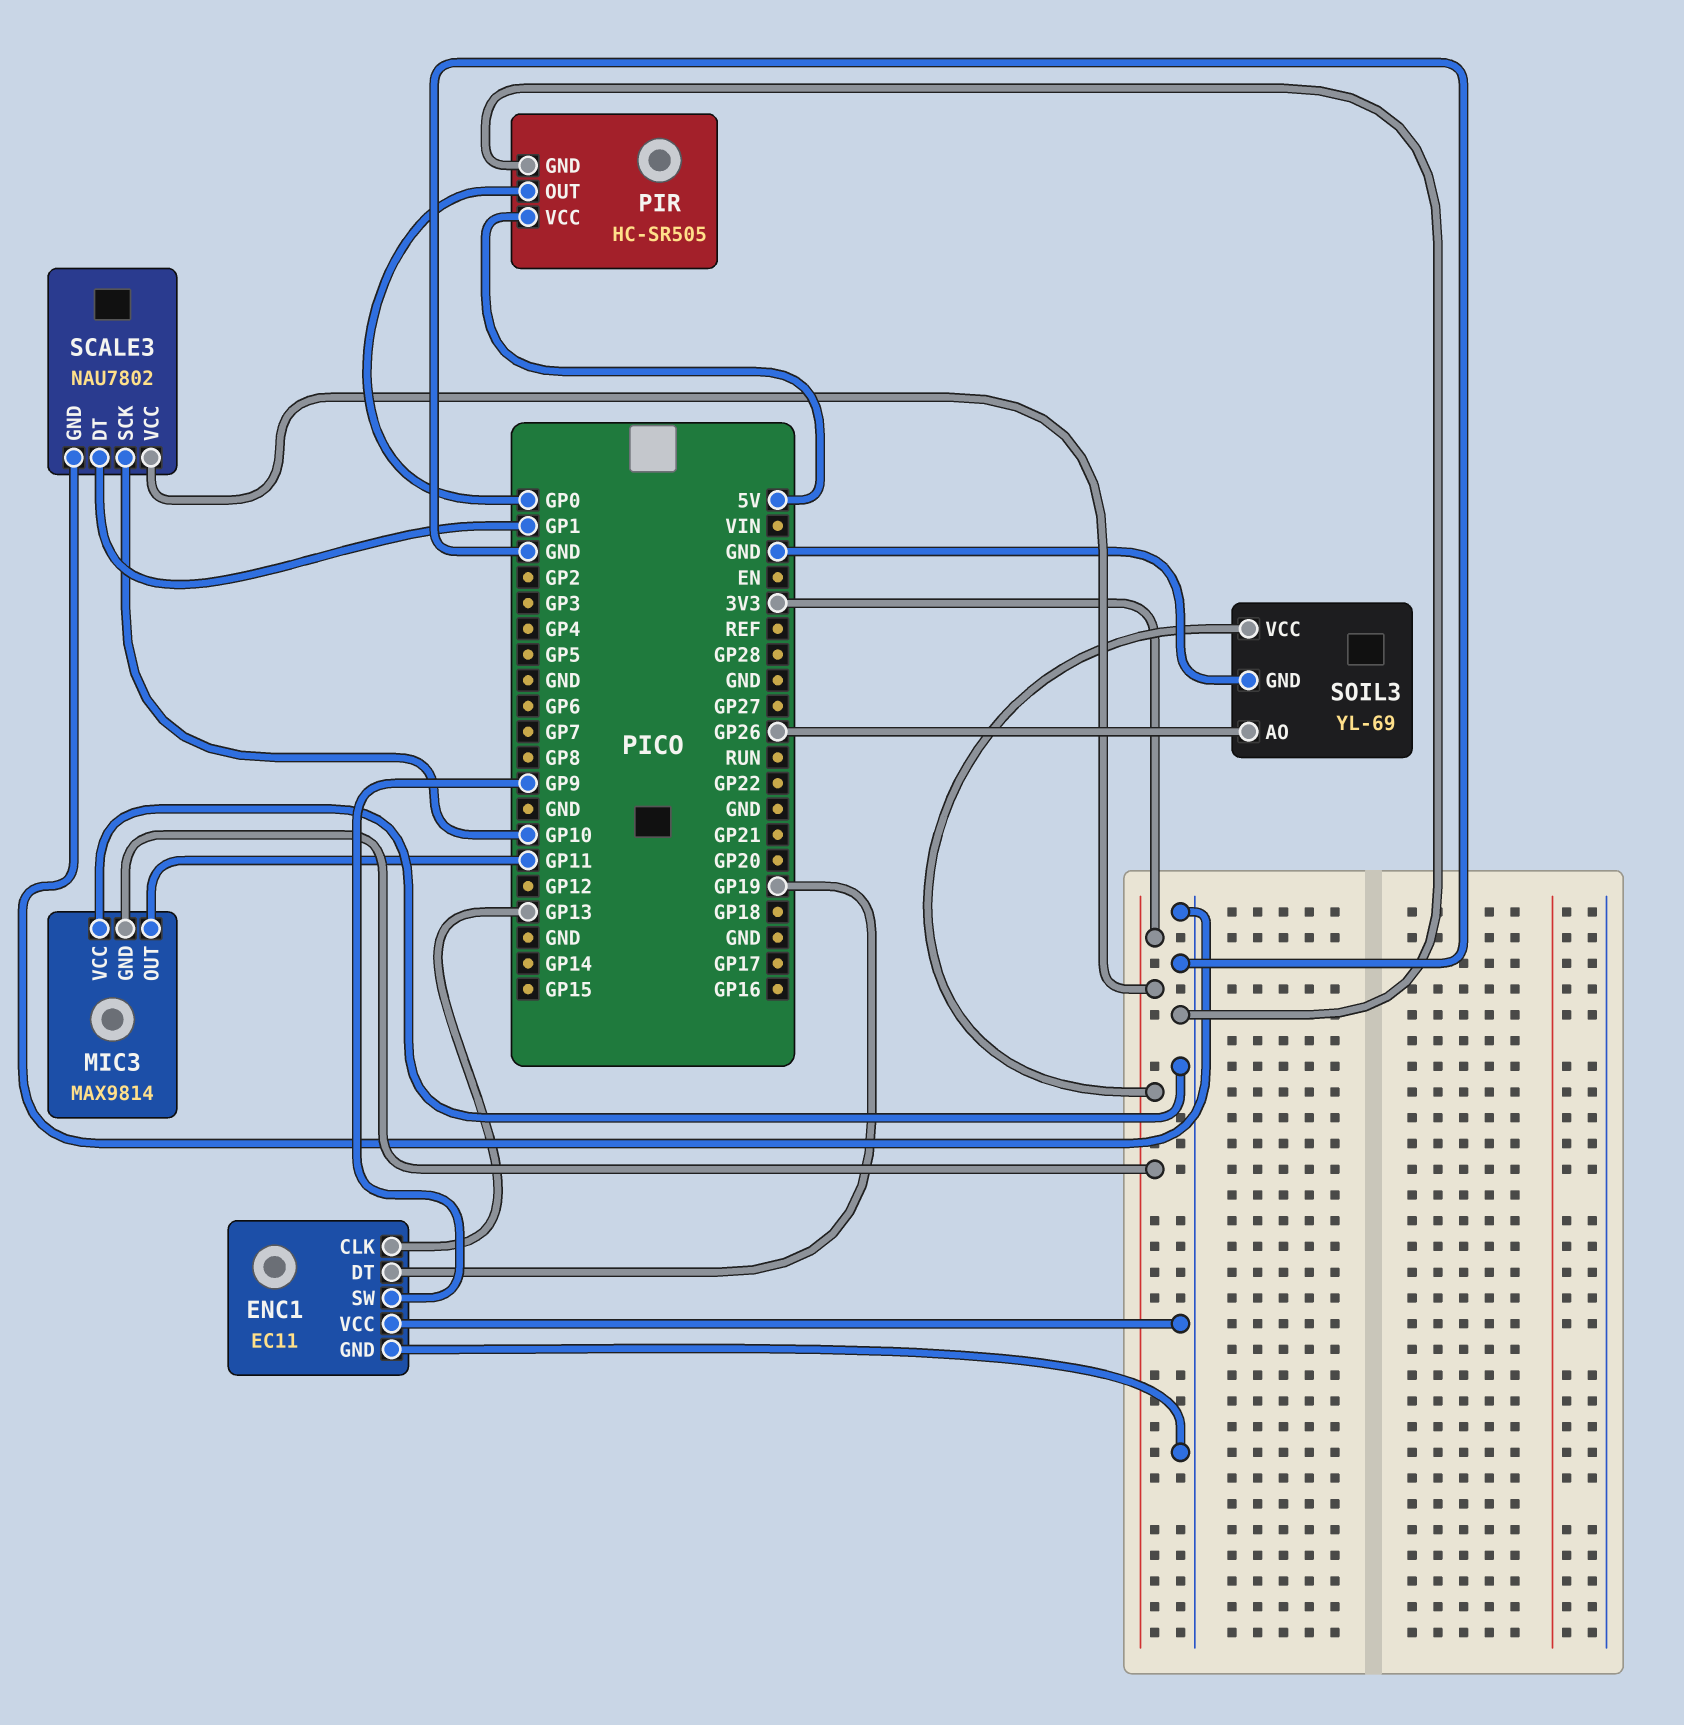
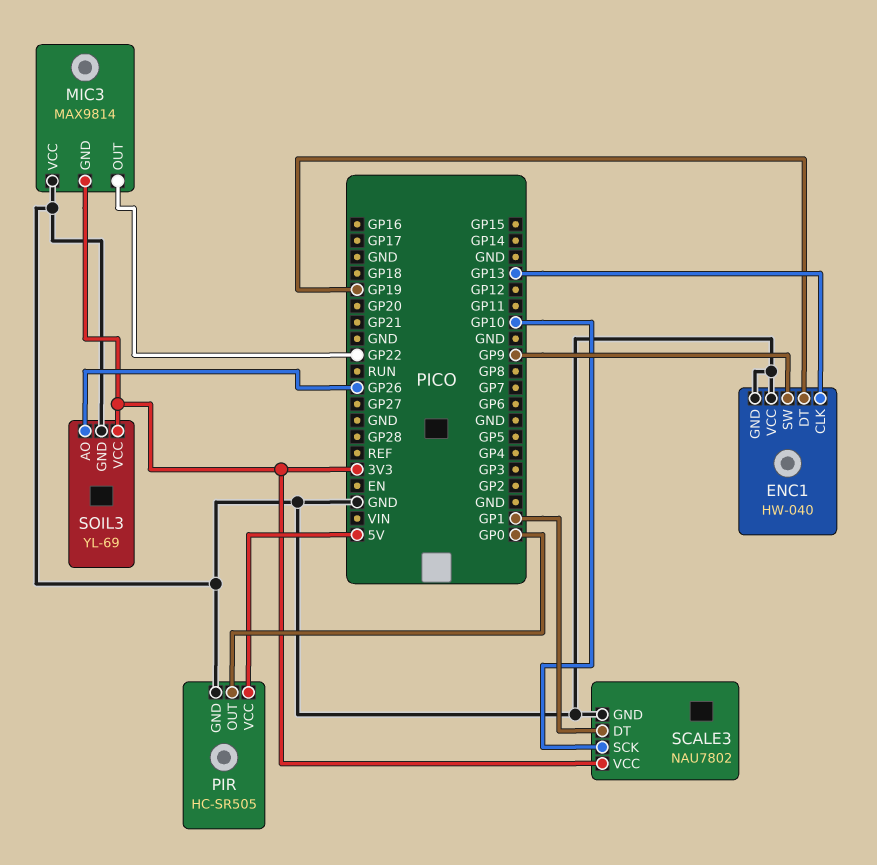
ENC1: EC11 -> HW-040
MIC3 pin OUT: GP11 -> GP22

